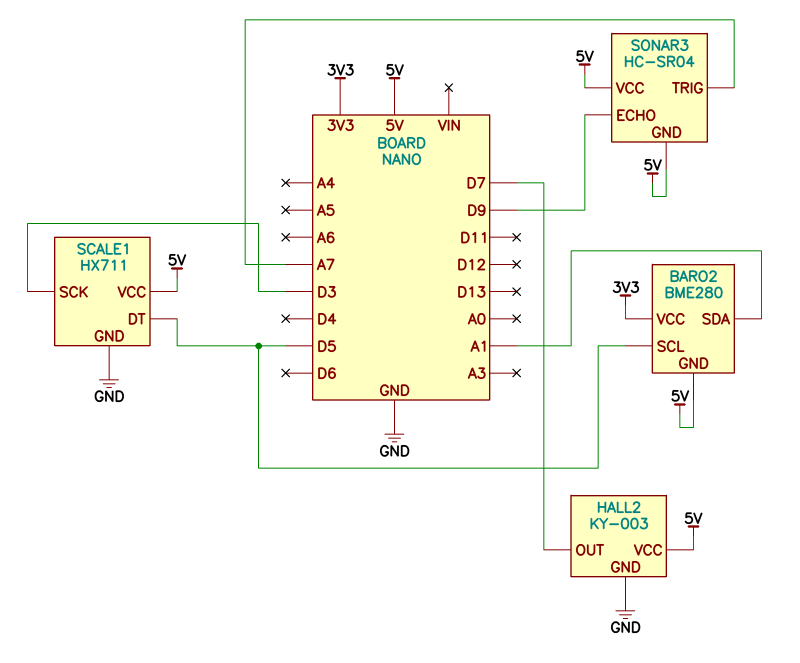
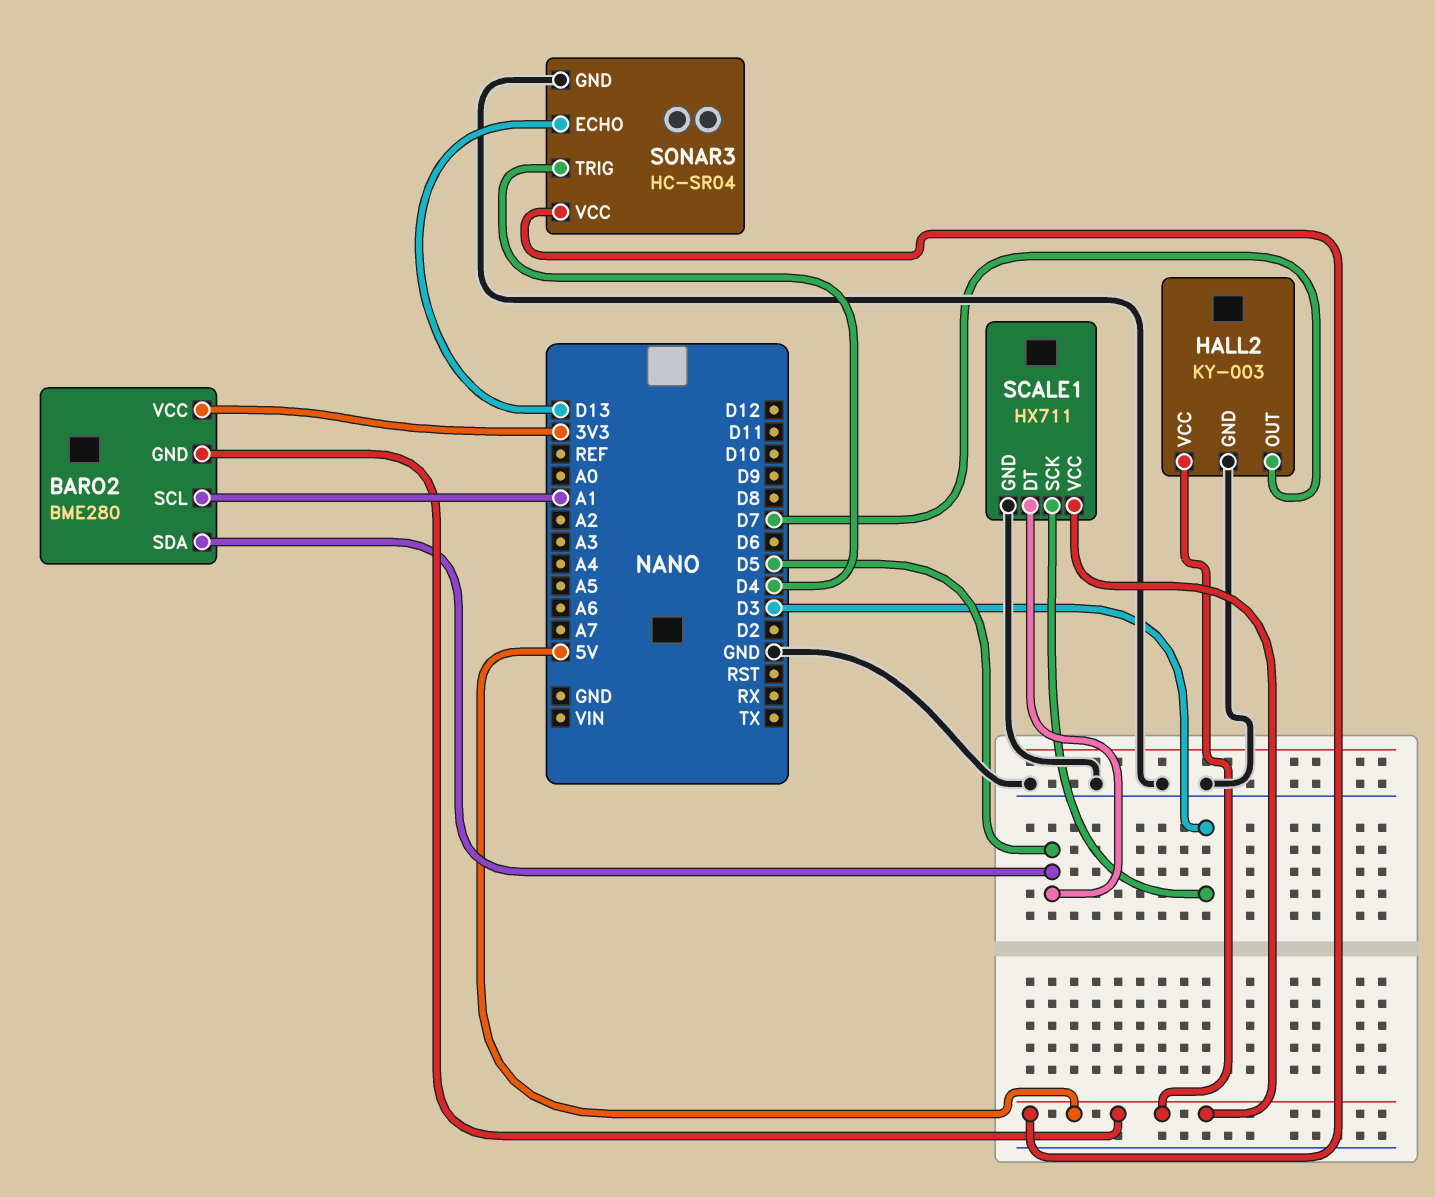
BARO2 pin SCL: D5 -> A1
BARO2 pin SDA: A1 -> D5
SONAR3 pin ECHO: D9 -> D13
SONAR3 pin GND: 5V -> GND
SONAR3 pin TRIG: A7 -> D4

